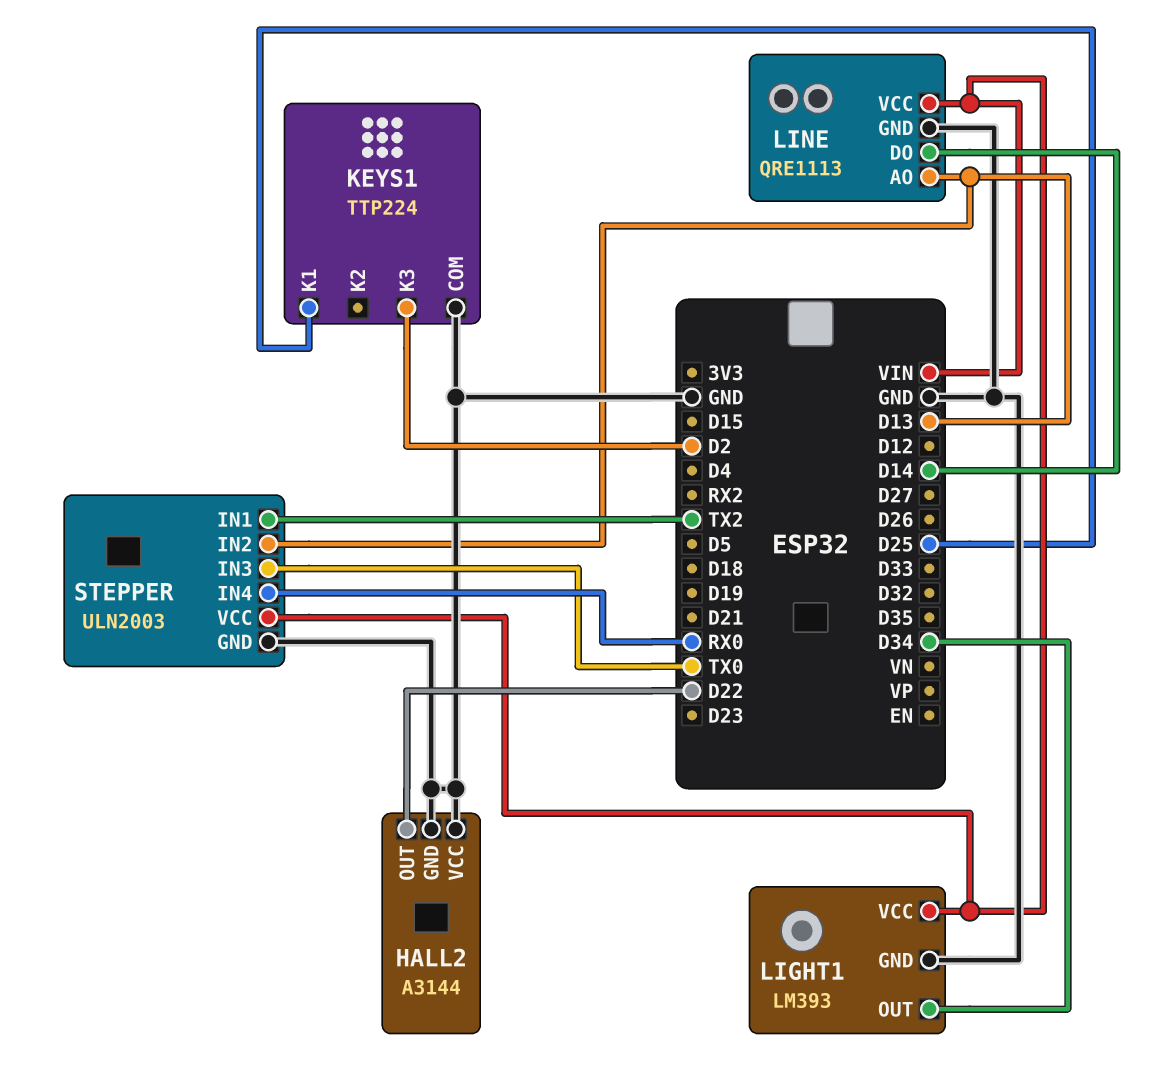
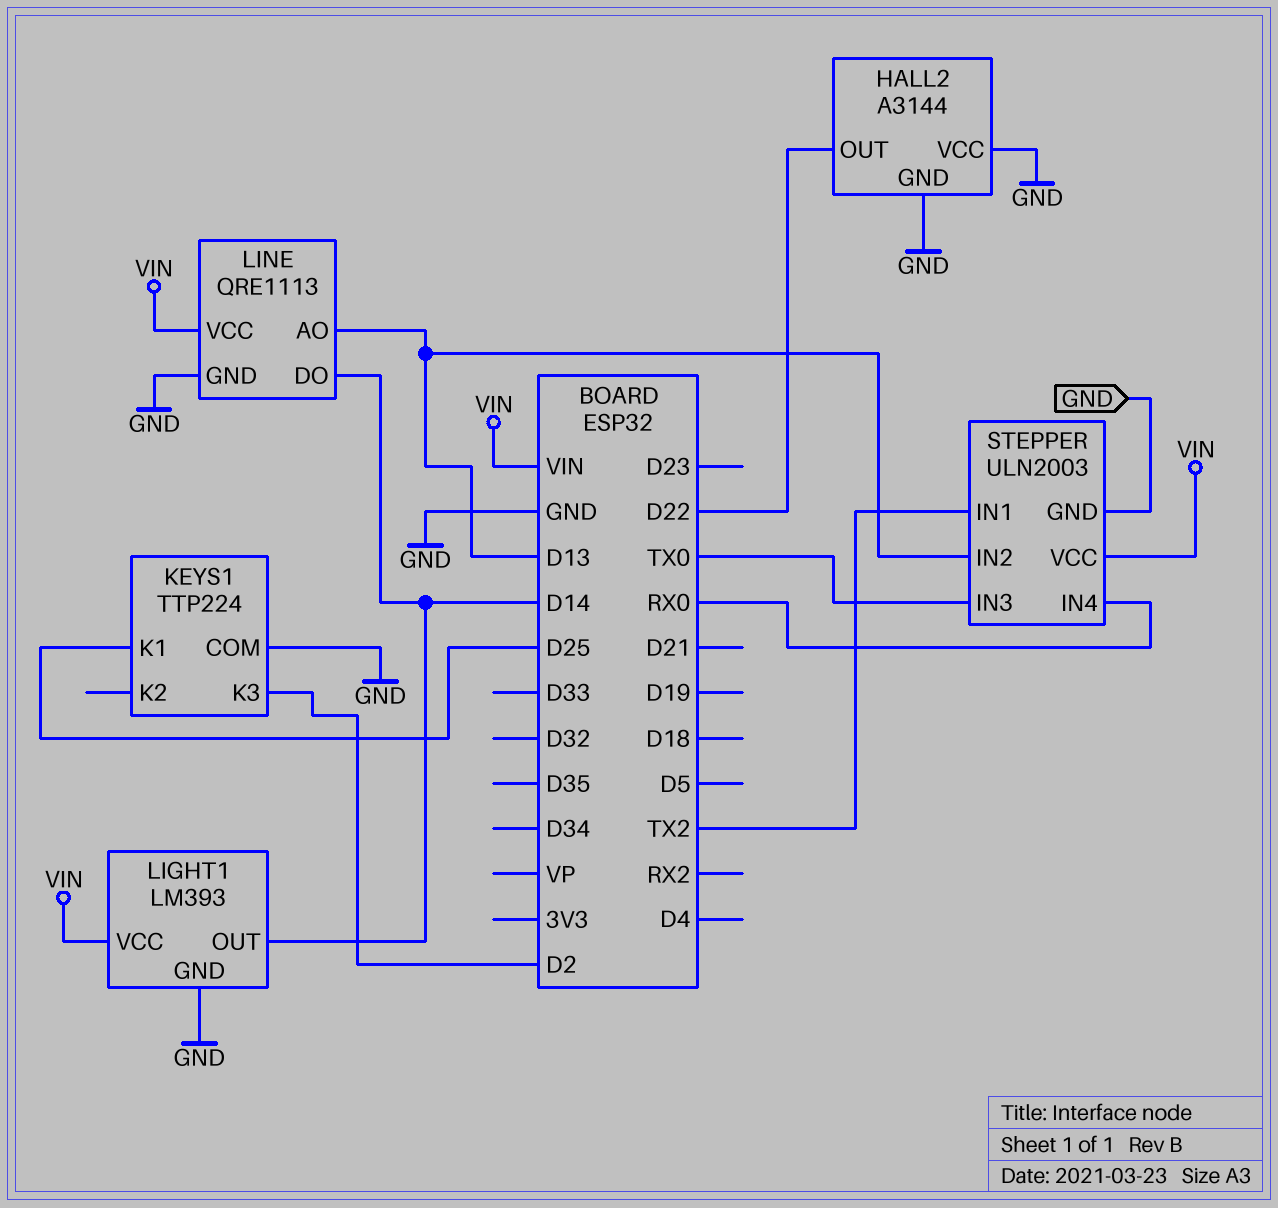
LIGHT1 pin OUT: D34 -> D14

